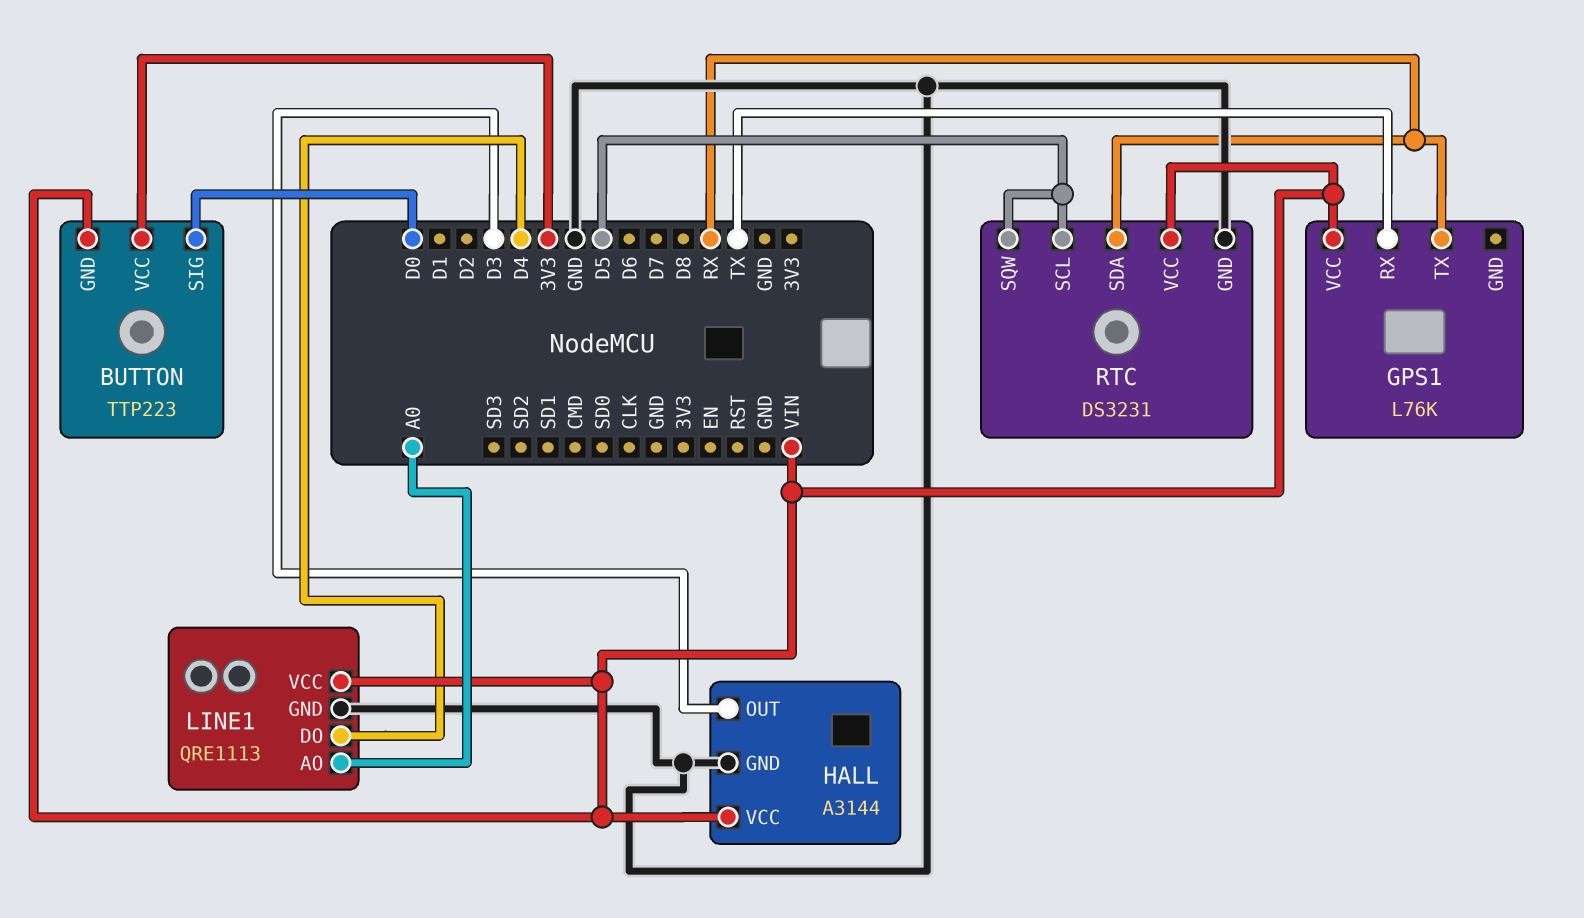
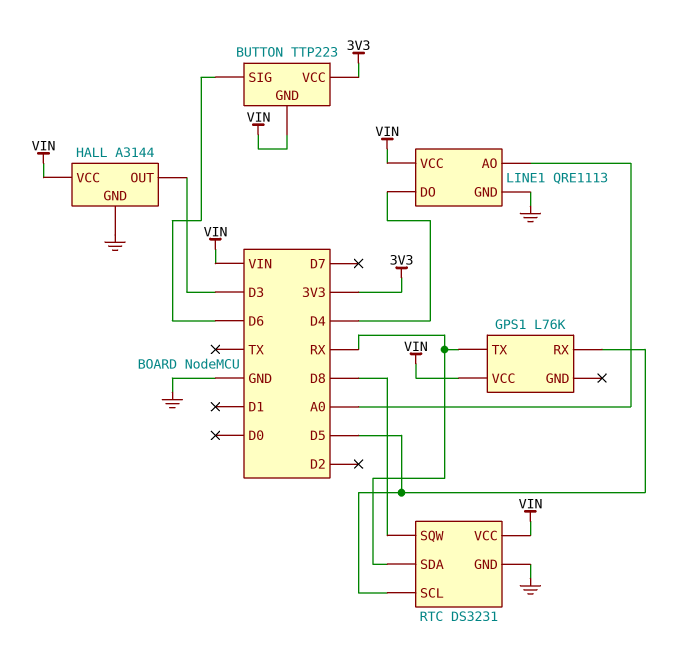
BUTTON pin SIG: D0 -> D6
GPS1 pin RX: TX -> D5
RTC pin SQW: D5 -> D8

